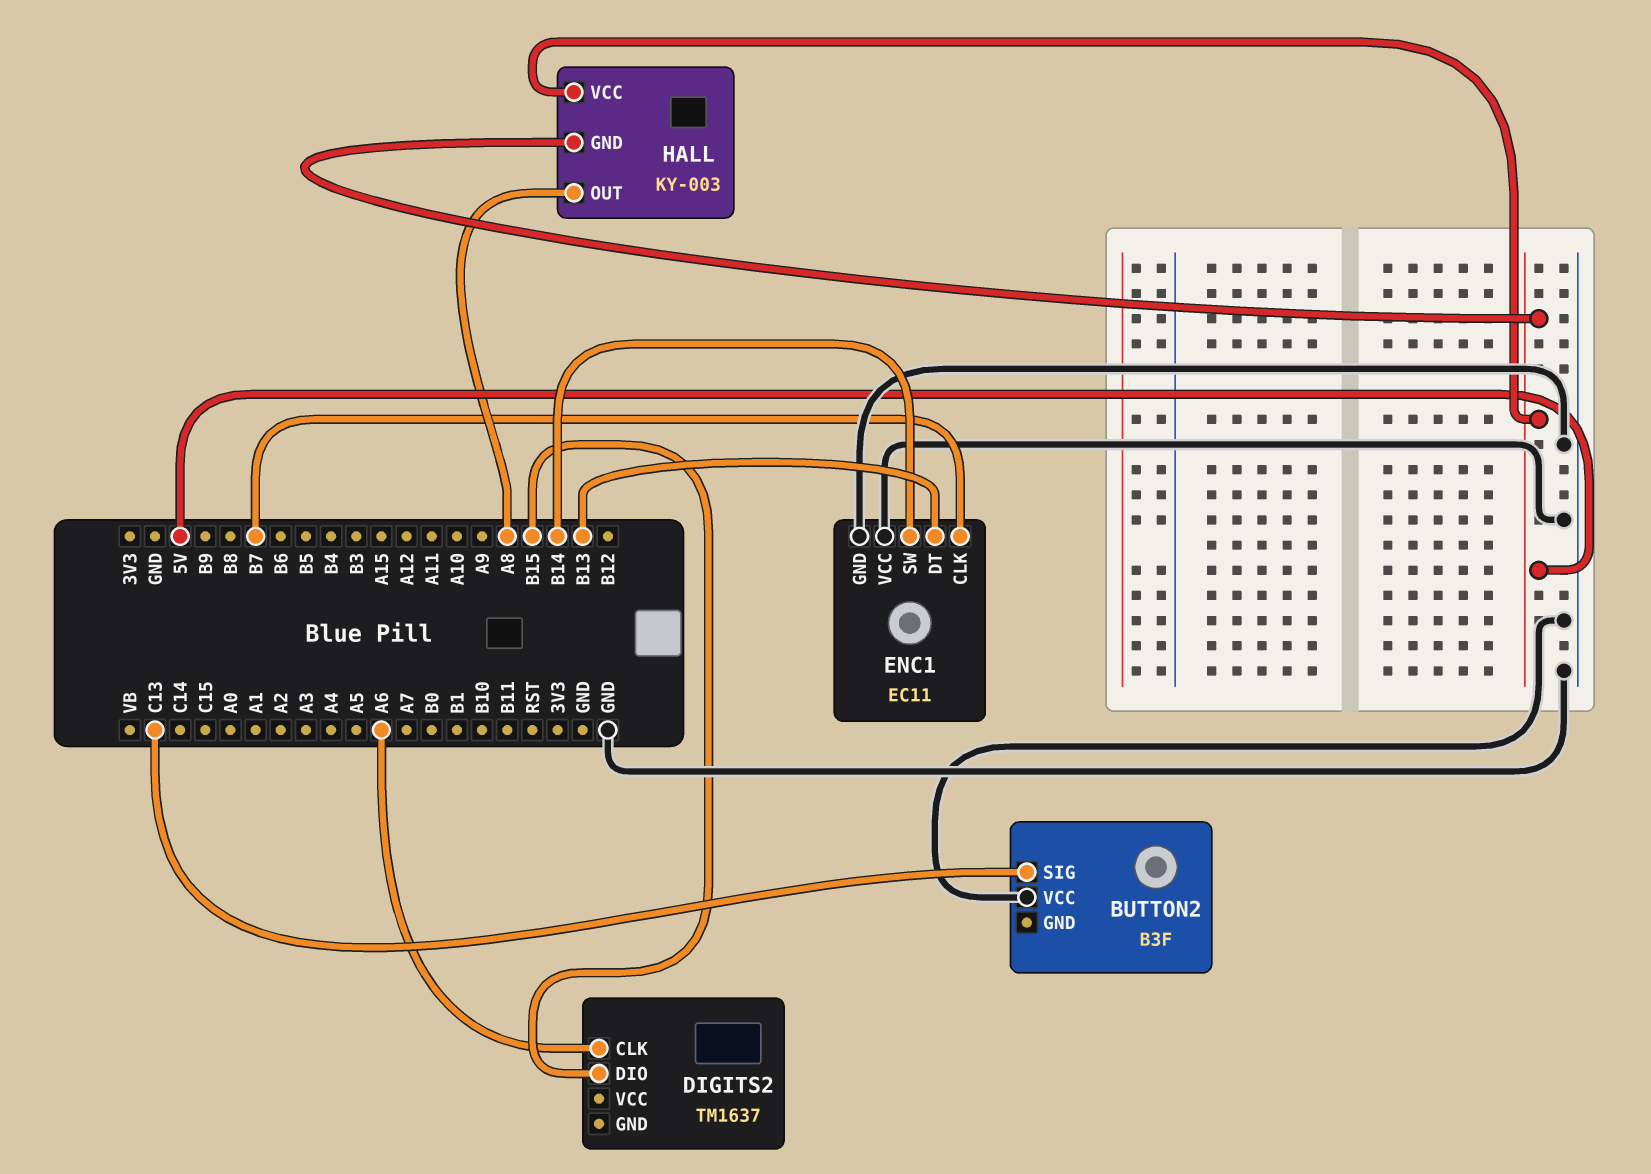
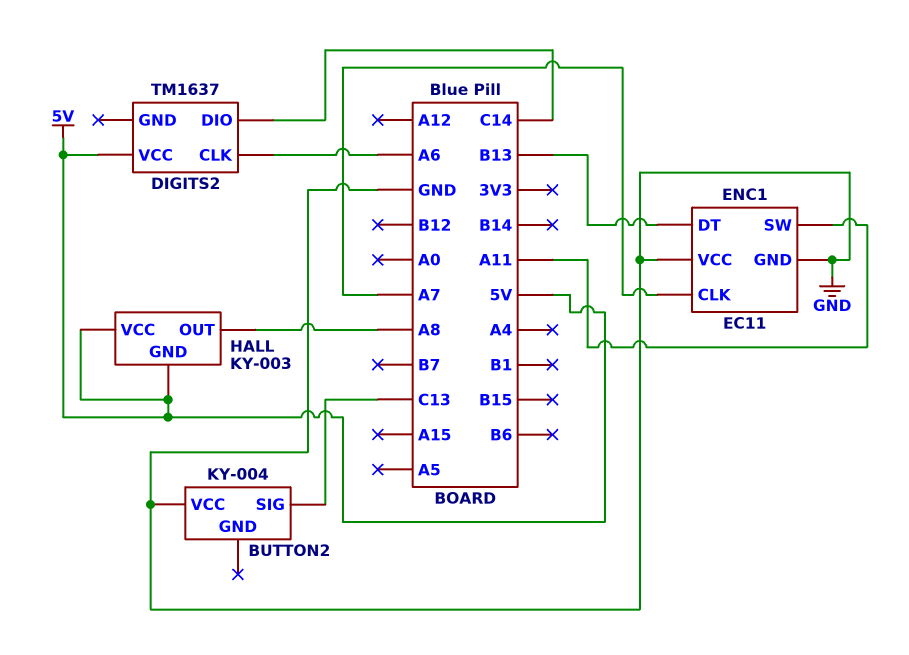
BUTTON2: B3F -> KY-004
DIGITS2 pin DIO: B15 -> C14
DIGITS2 pin VCC: none -> 5V
ENC1 pin CLK: B7 -> A7
ENC1 pin SW: B14 -> A11

